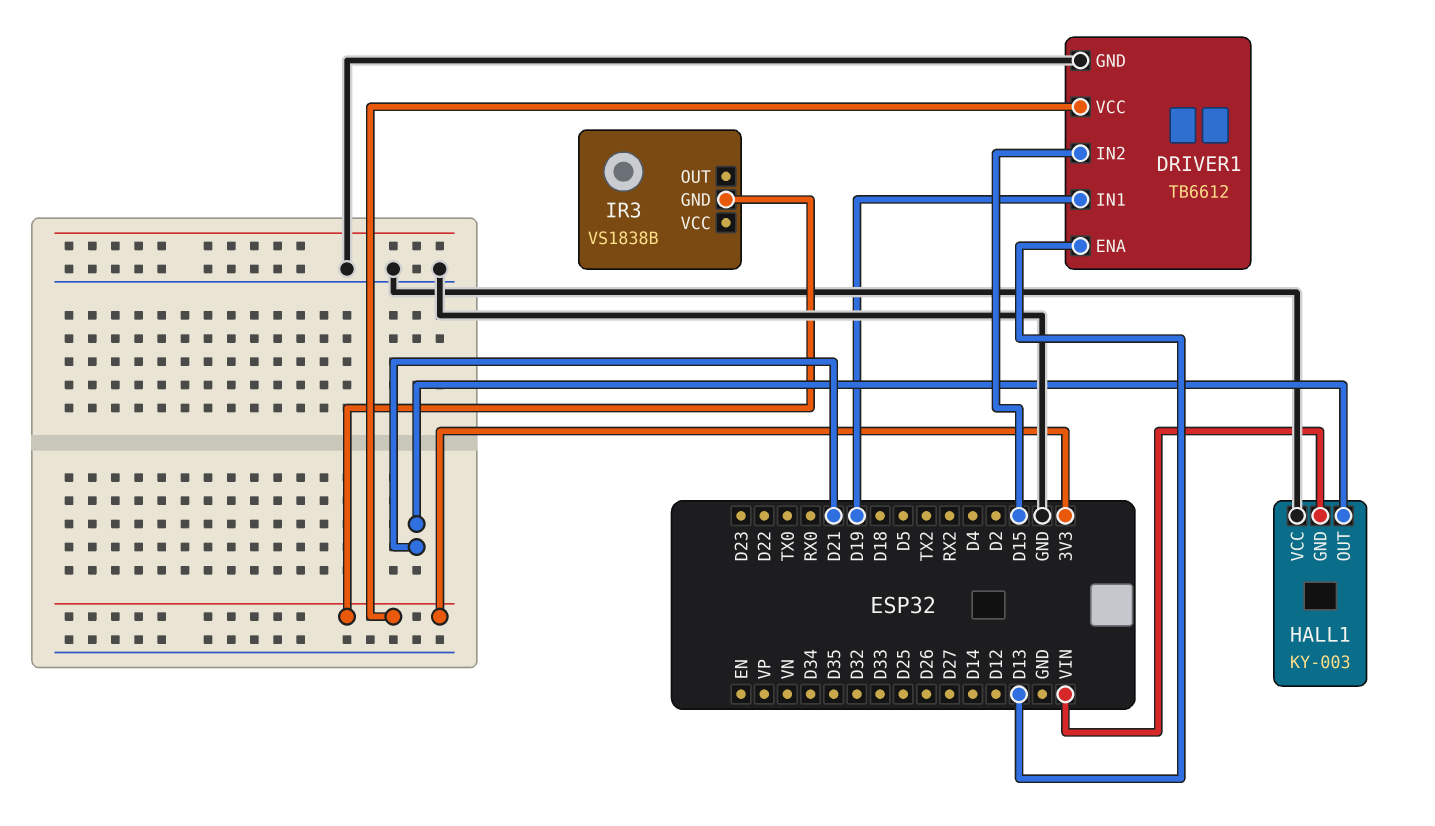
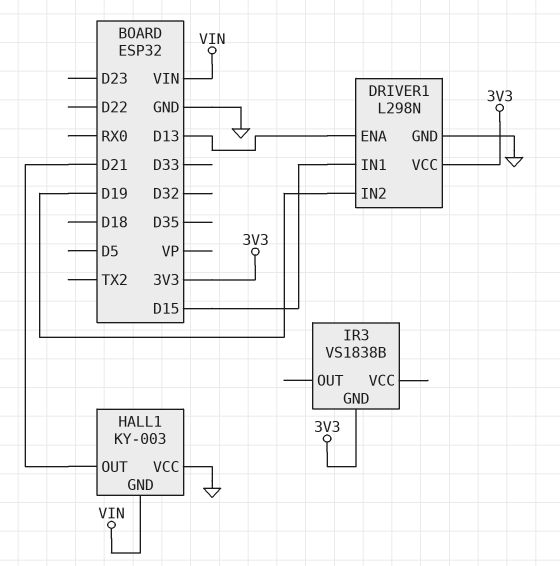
DRIVER1: TB6612 -> L298N
DRIVER1 pin IN1: D19 -> D15
DRIVER1 pin IN2: D15 -> D19

